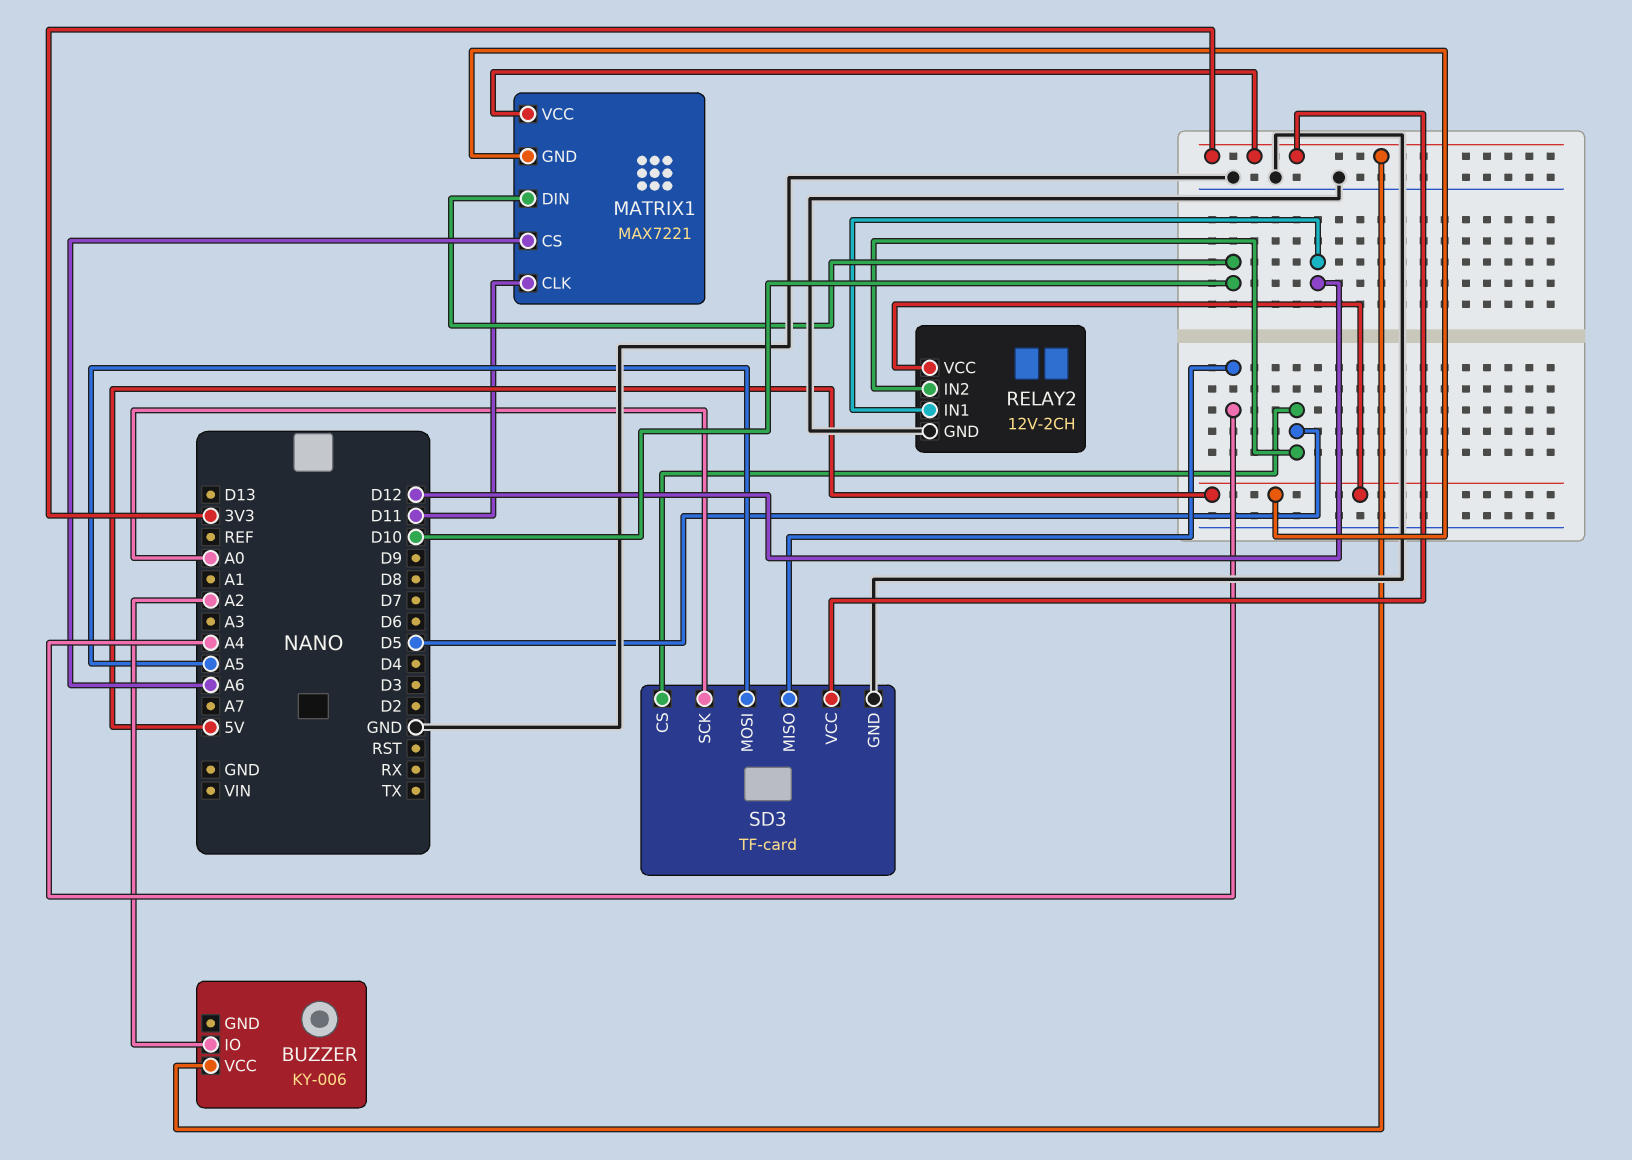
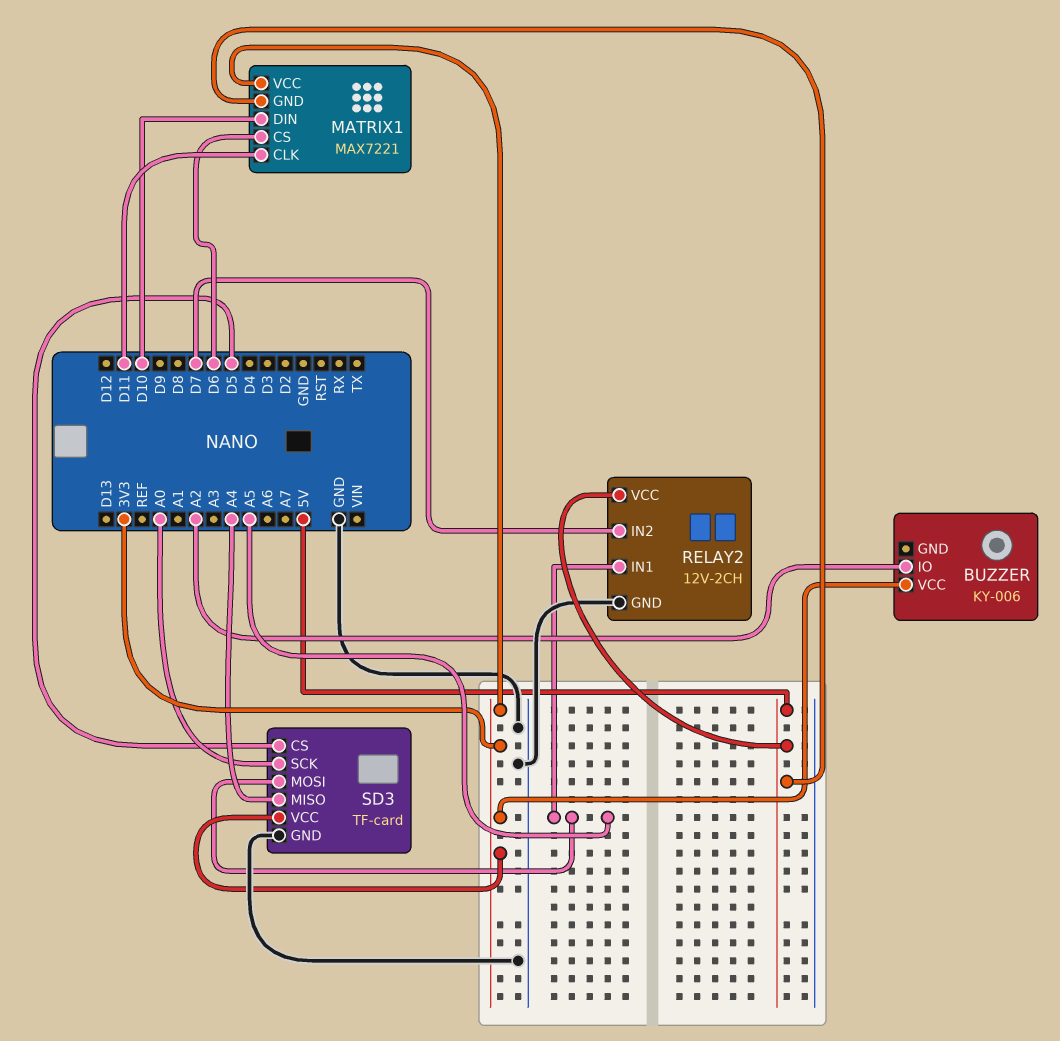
MATRIX1 pin CS: A6 -> D6
RELAY2 pin IN1: D12 -> A5
RELAY2 pin IN2: D5 -> D7

